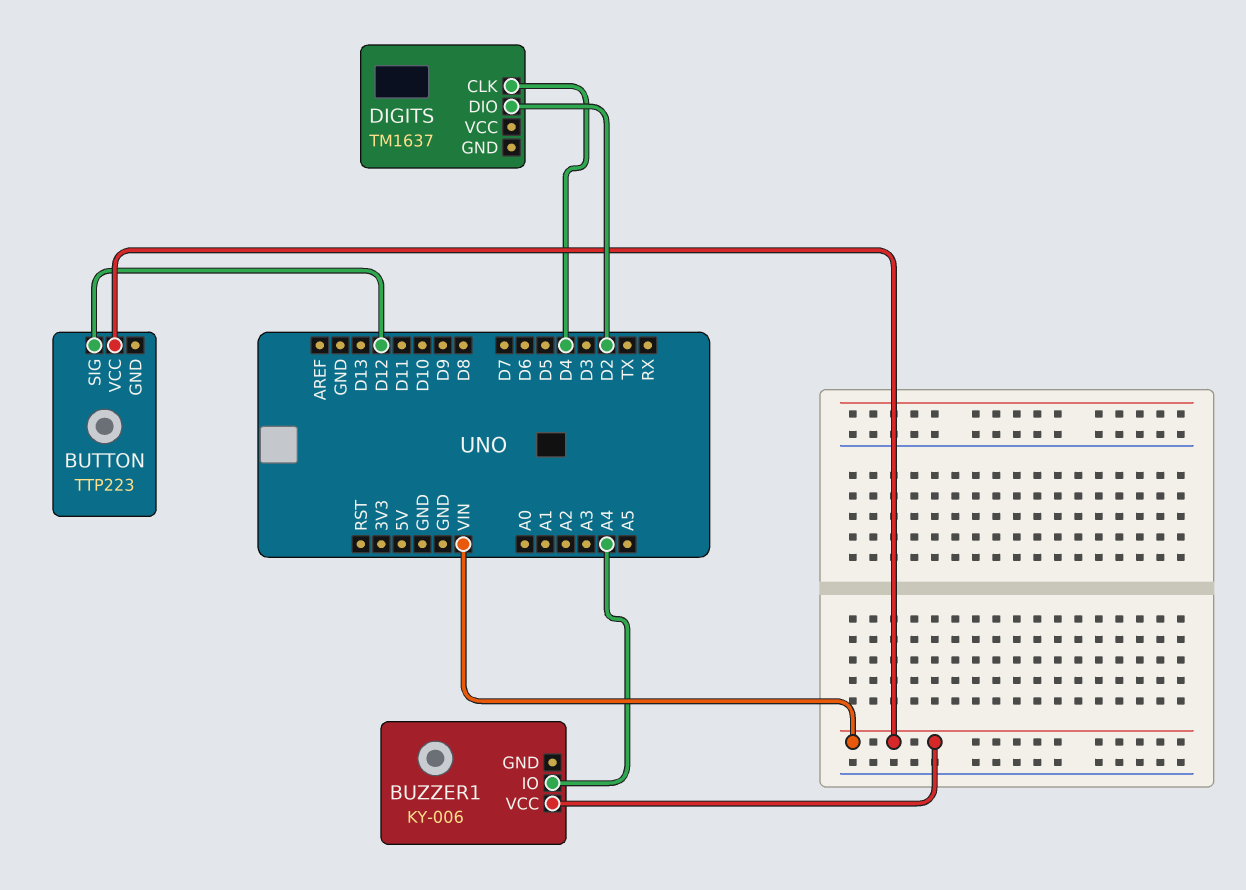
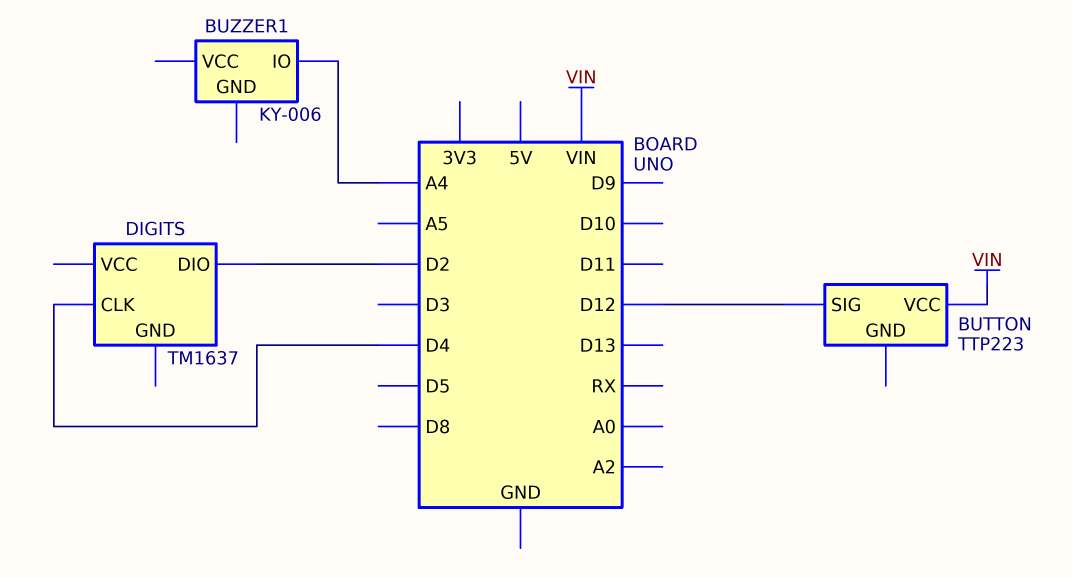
BUZZER1 pin VCC: VIN -> none

